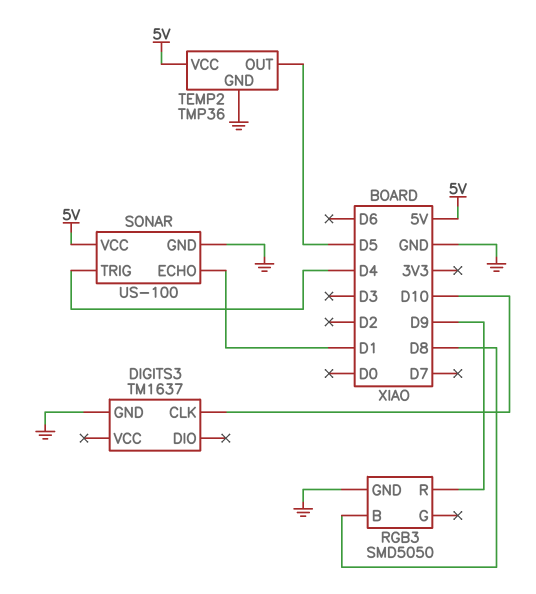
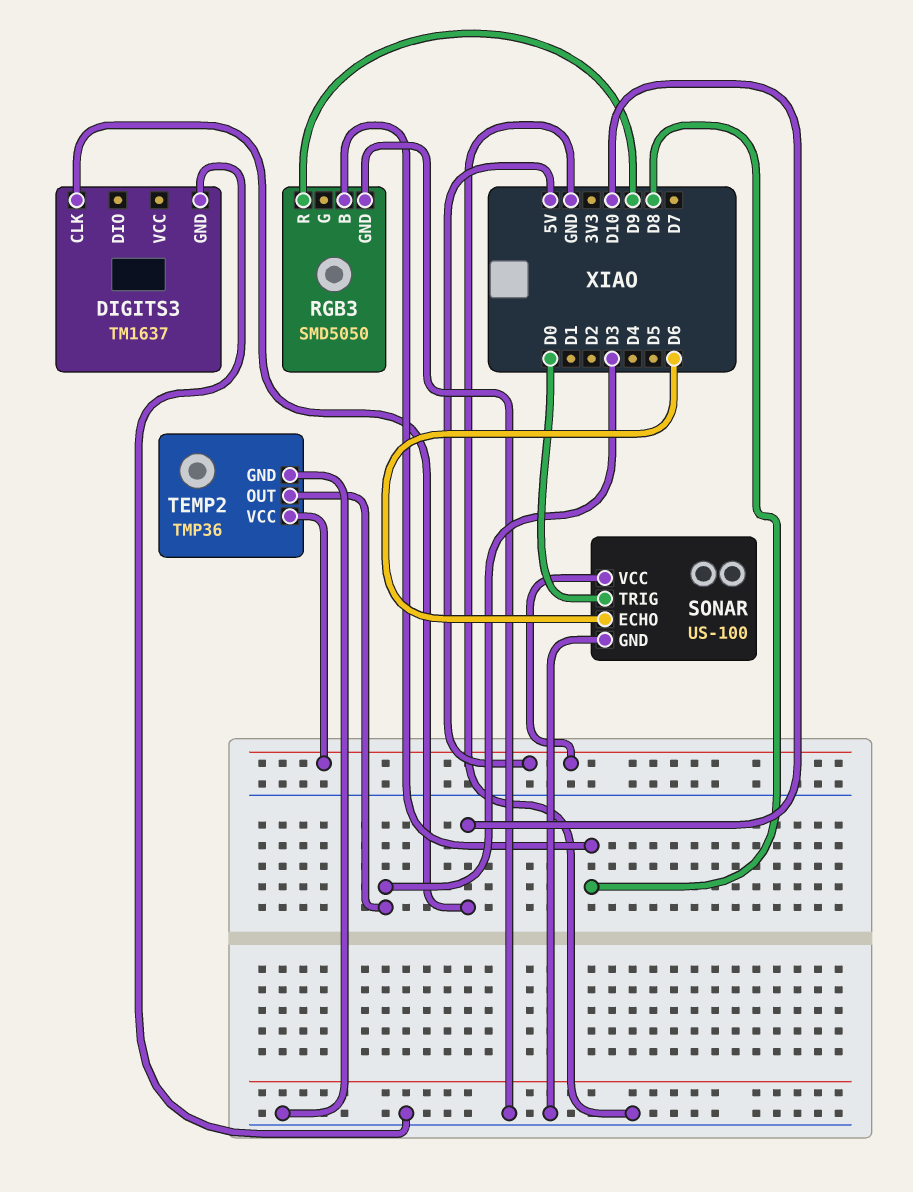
SONAR pin ECHO: D1 -> D6
SONAR pin TRIG: D4 -> D0
TEMP2 pin OUT: D5 -> D3

